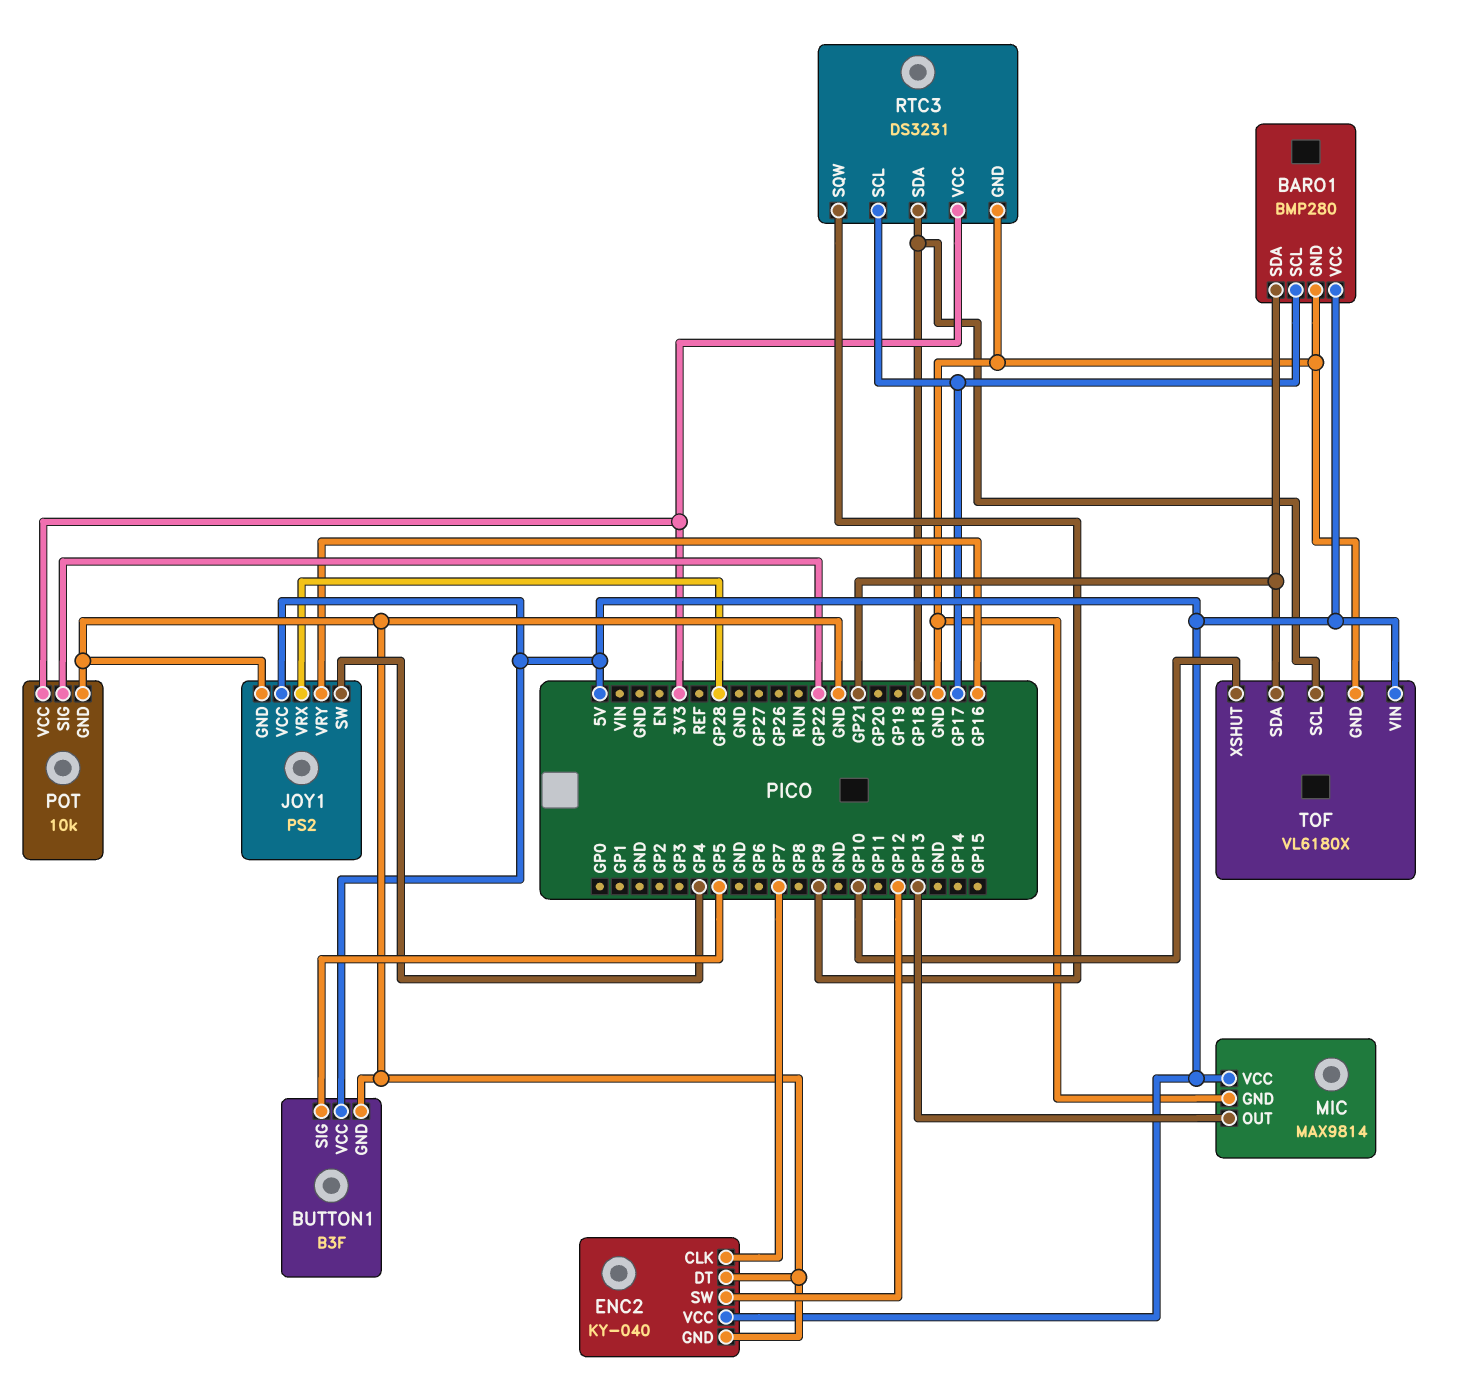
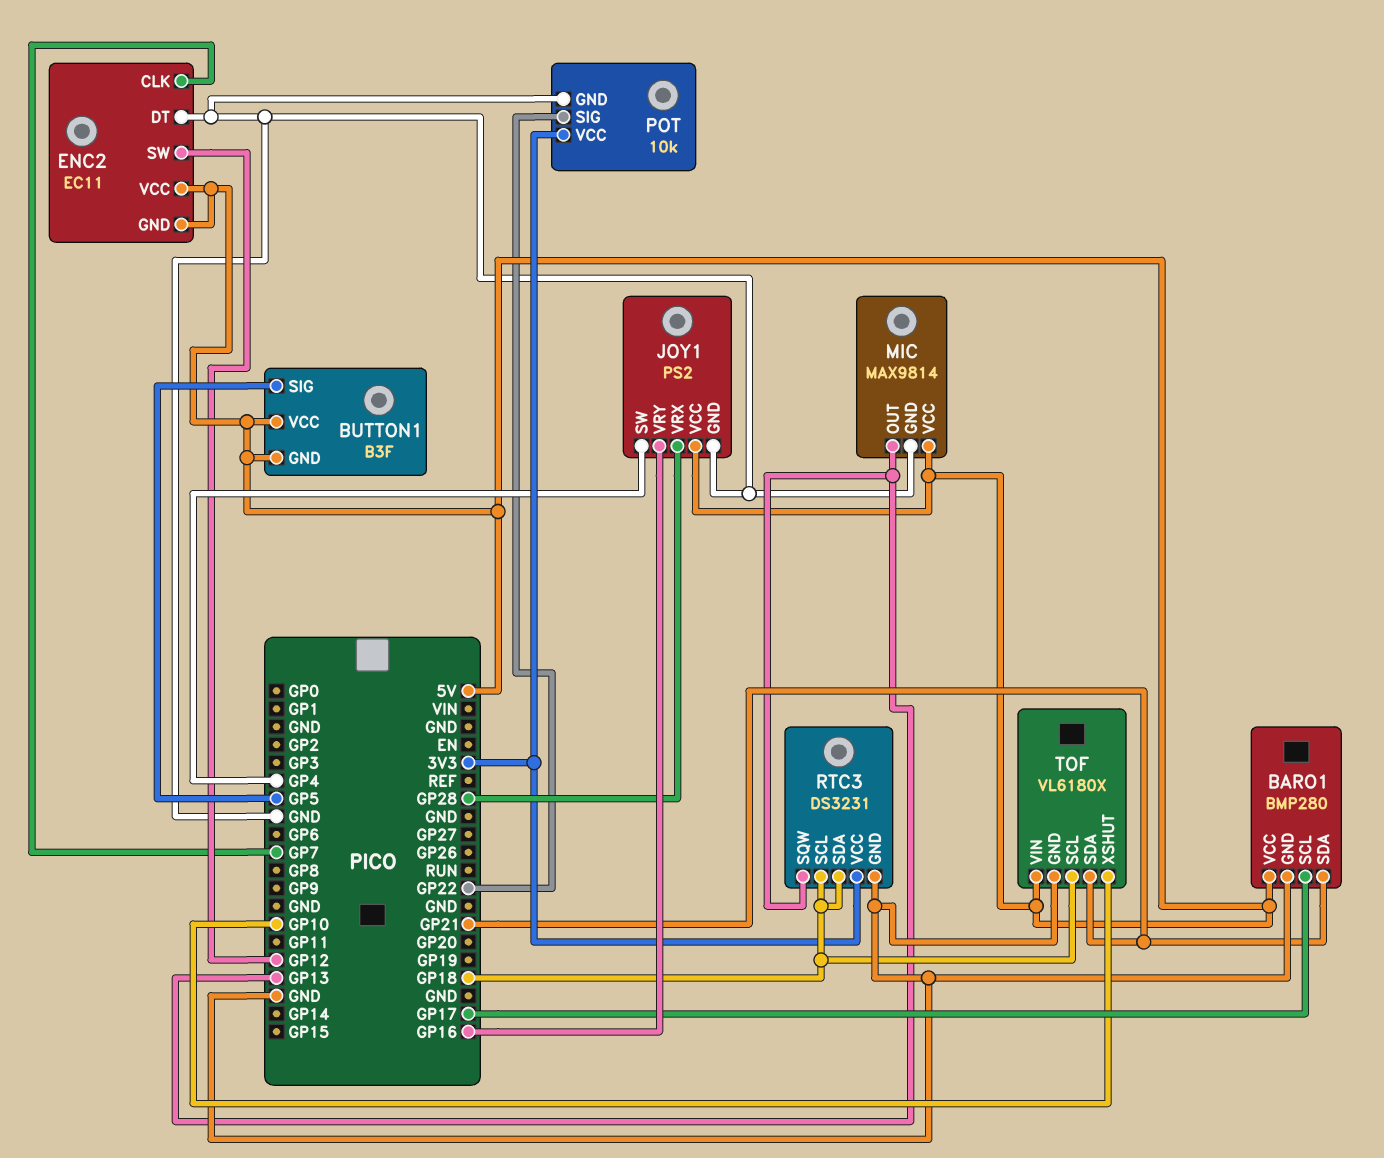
BUTTON1 pin GND: GND -> 5V
ENC2: KY-040 -> EC11
ENC2 pin GND: GND -> 5V
RTC3 pin SCL: GP17 -> GP18
RTC3 pin SQW: GP9 -> GP13

